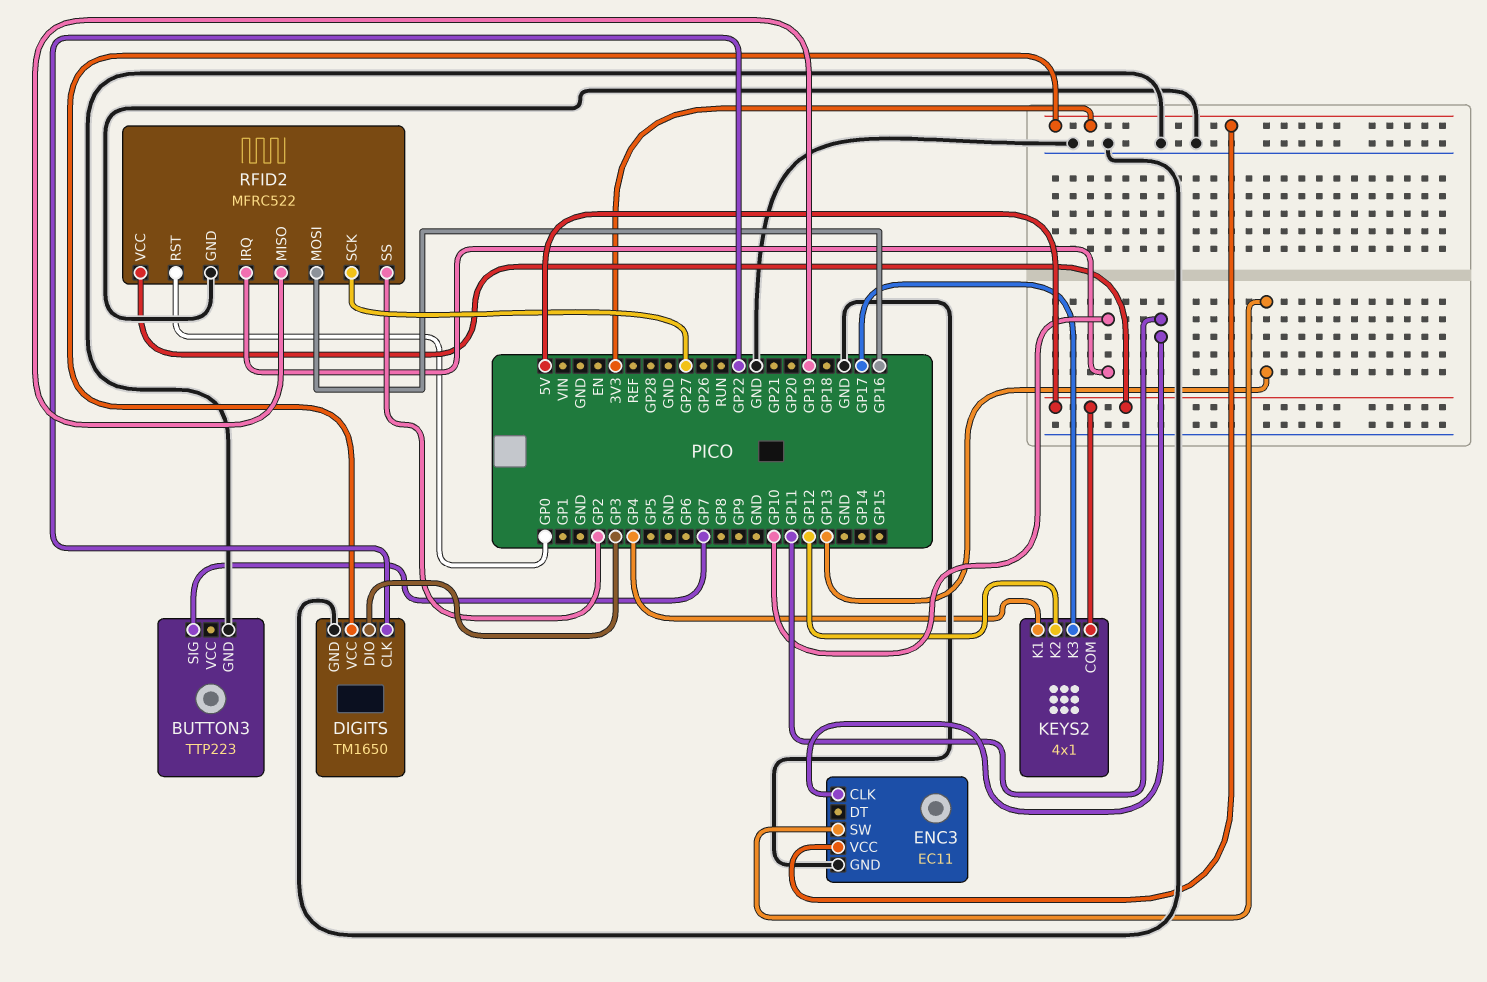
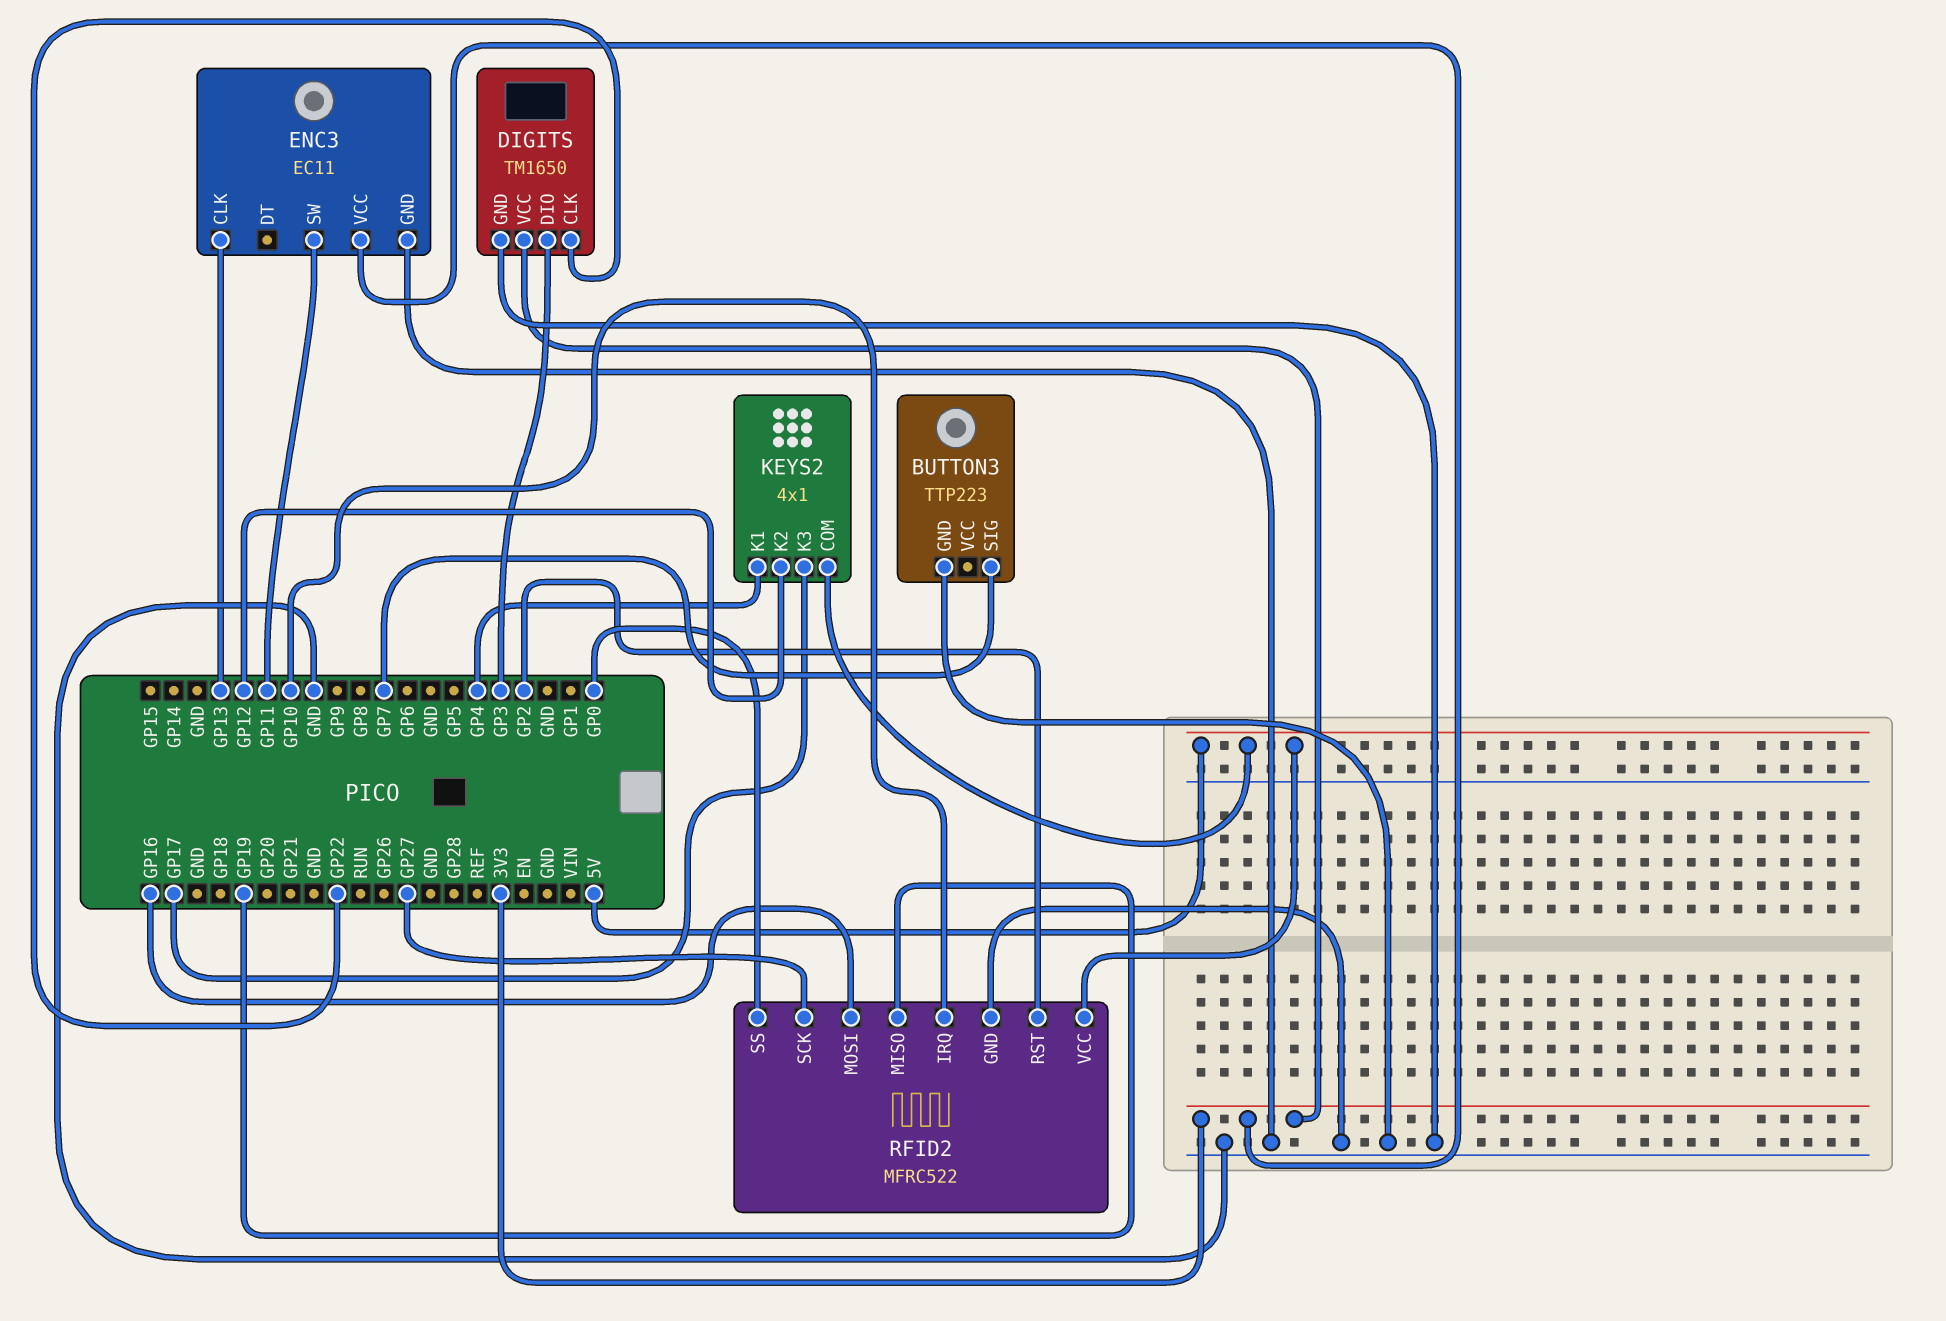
ENC3 pin CLK: GP11 -> GP13
ENC3 pin SW: GP13 -> GP11
RFID2 pin RST: GP0 -> GP2
RFID2 pin SS: GP2 -> GP0

